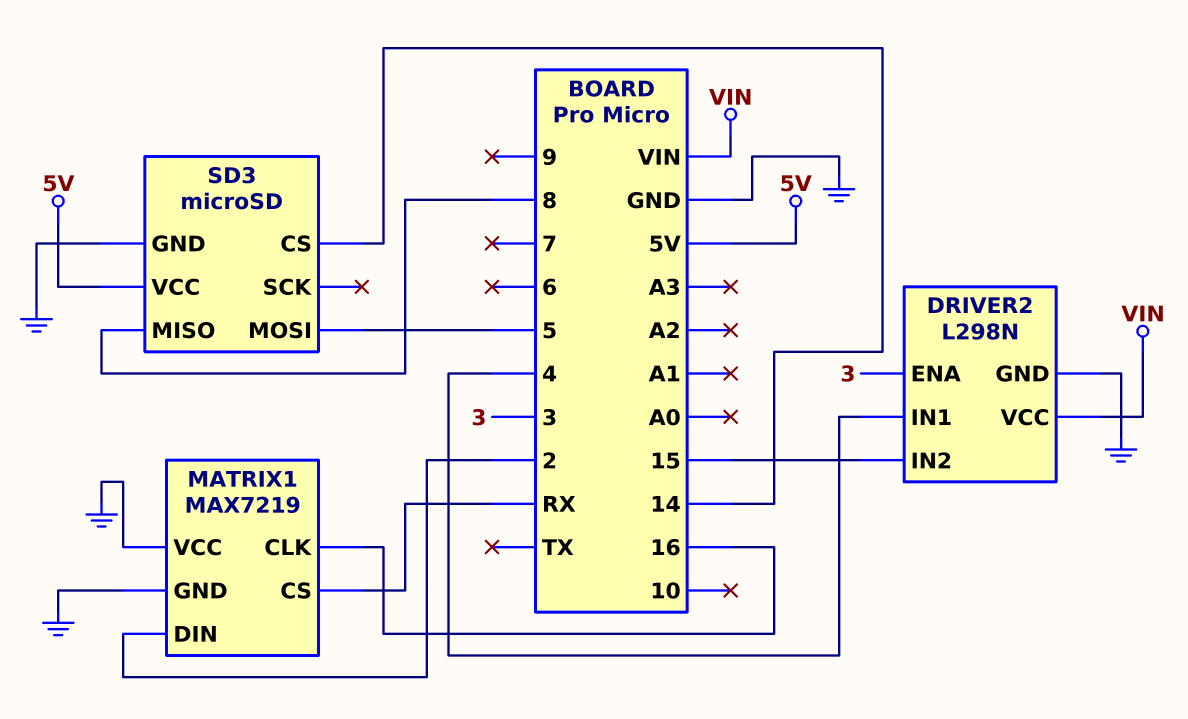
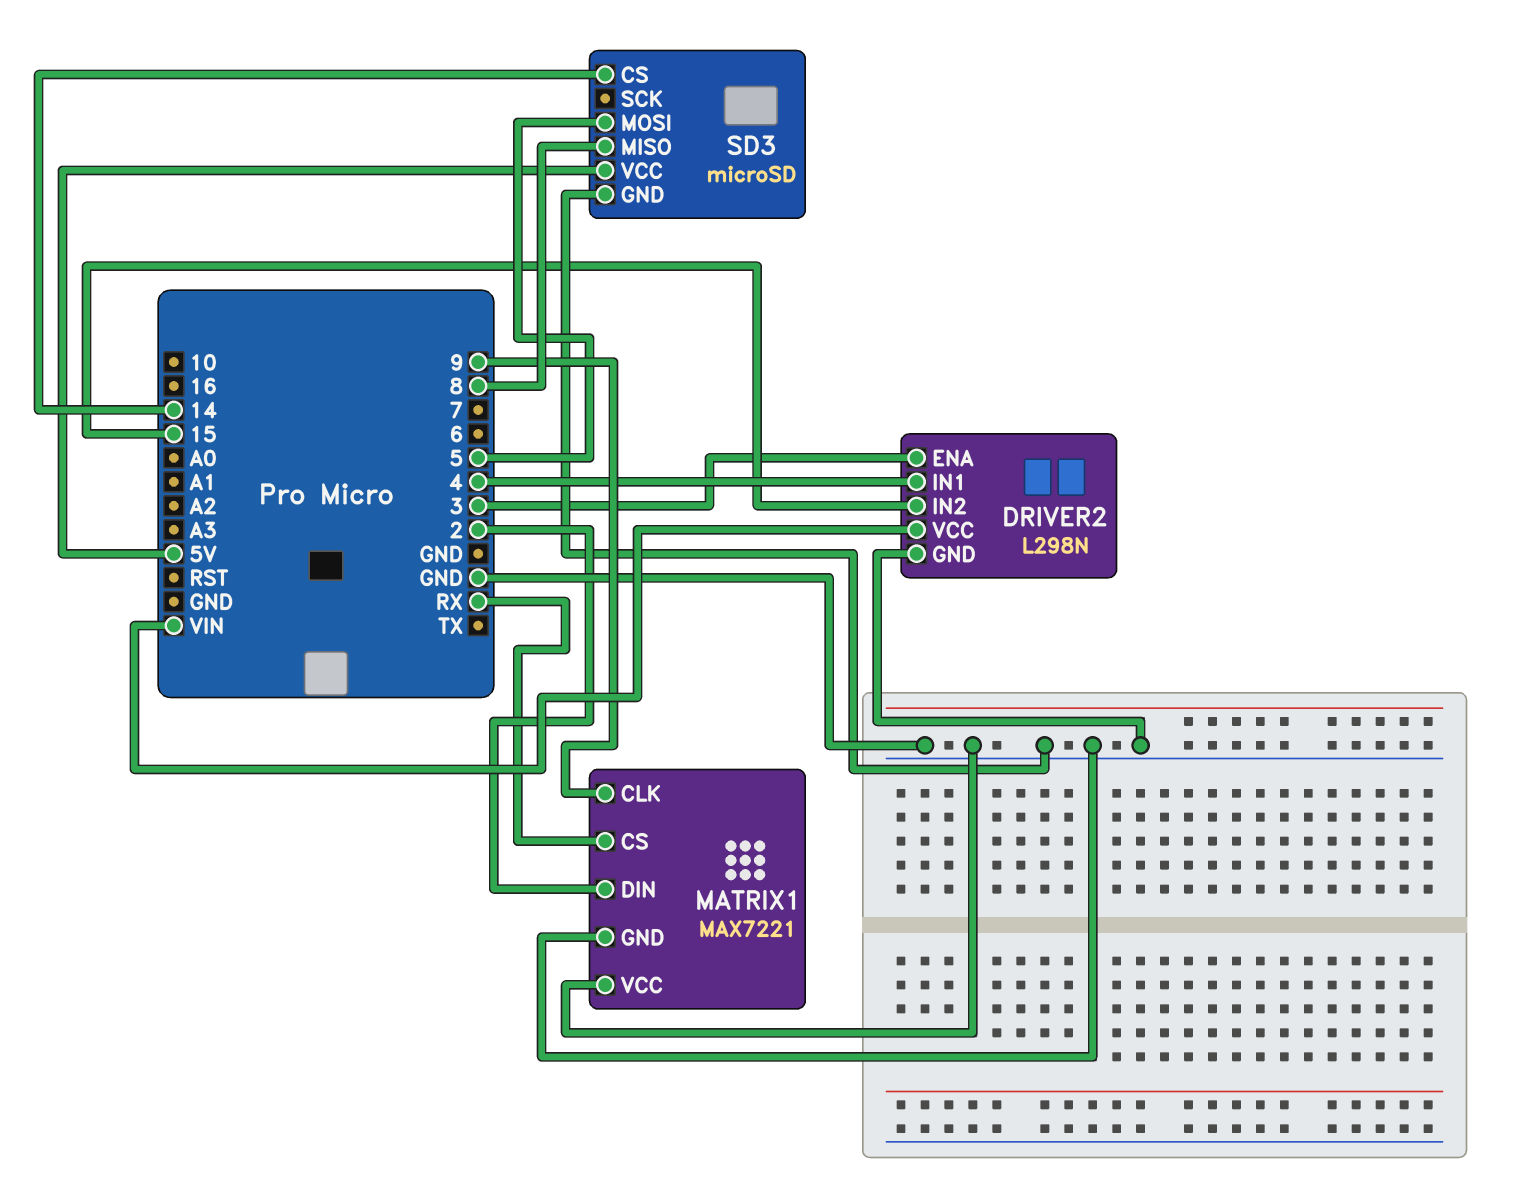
MATRIX1: MAX7219 -> MAX7221
MATRIX1 pin CLK: 16 -> 9

